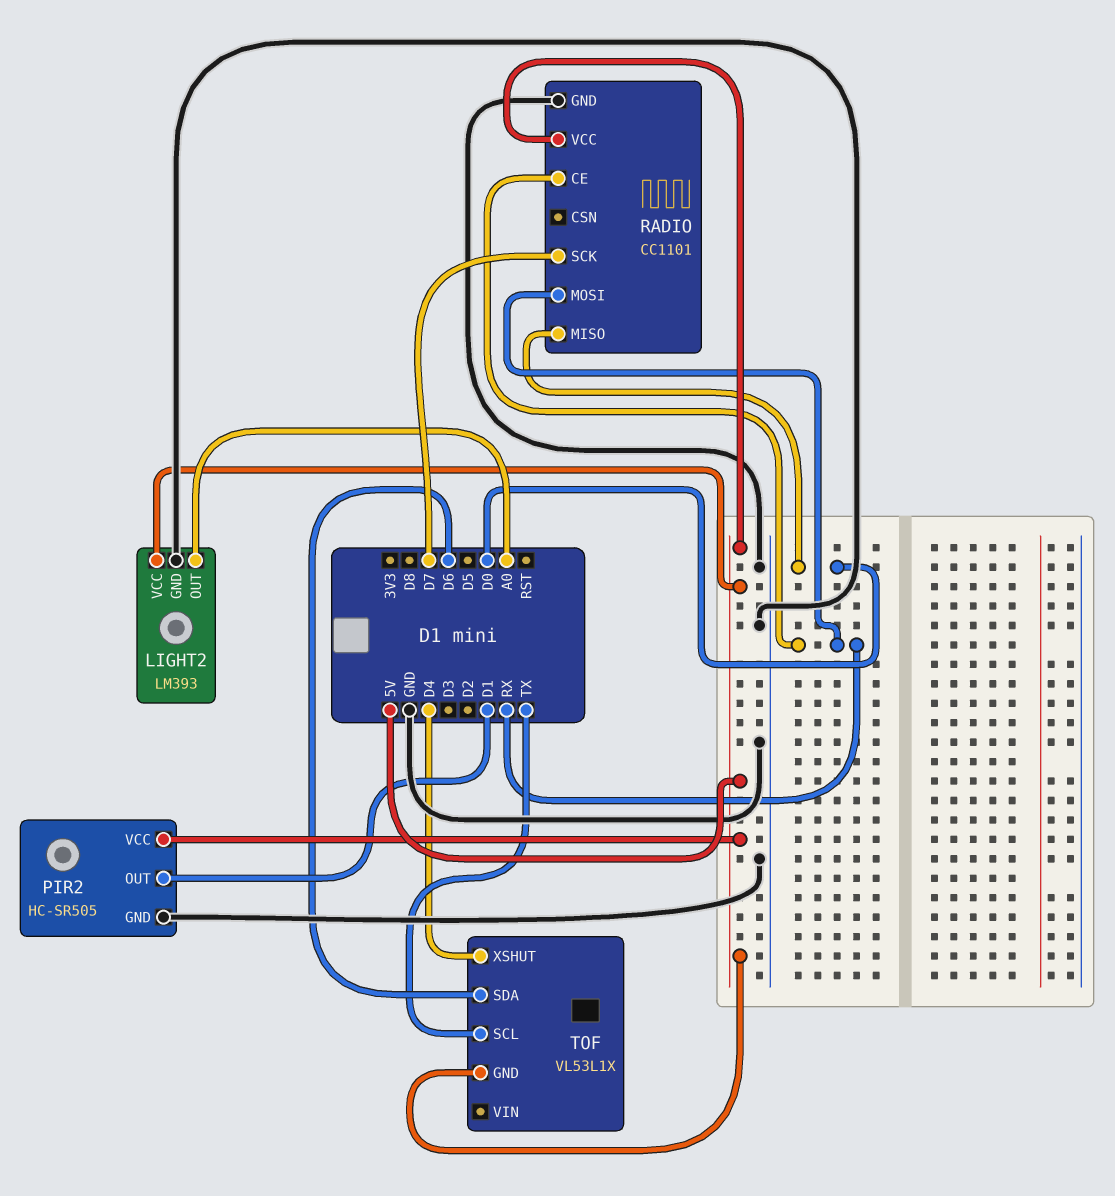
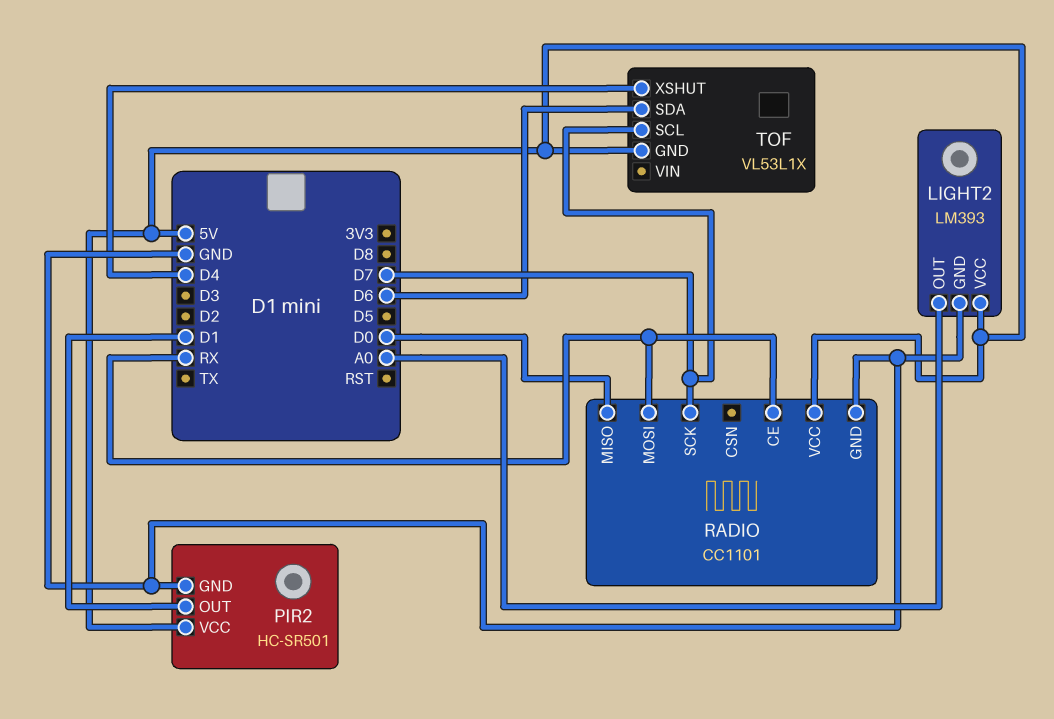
PIR2: HC-SR505 -> HC-SR501
TOF pin SCL: TX -> D7

